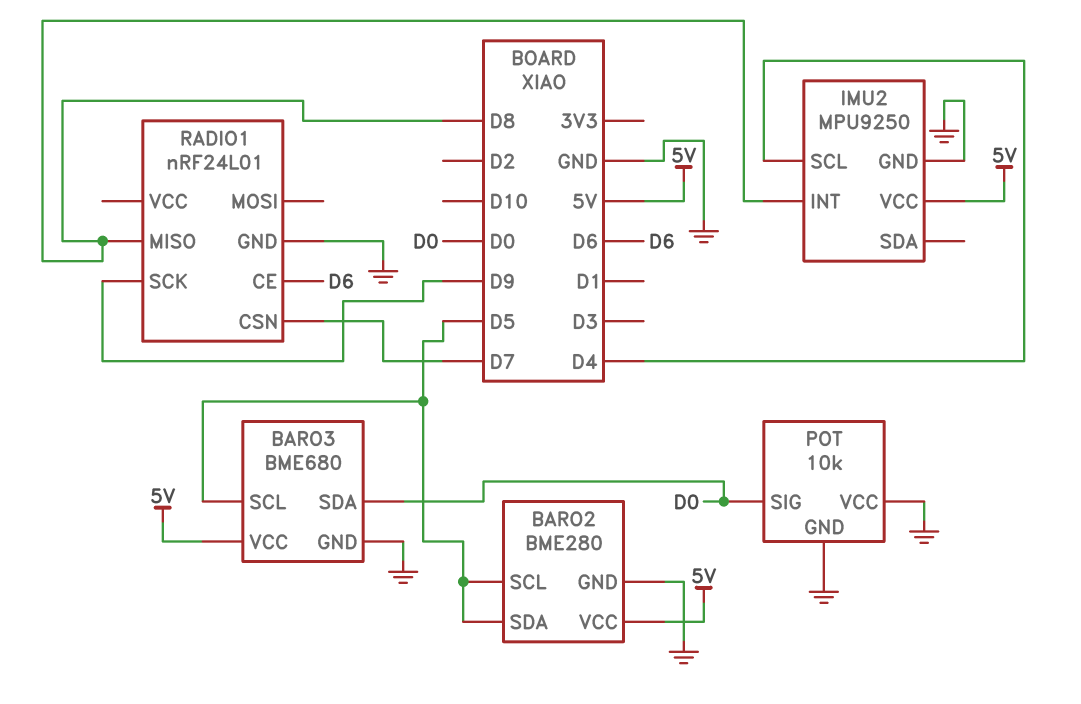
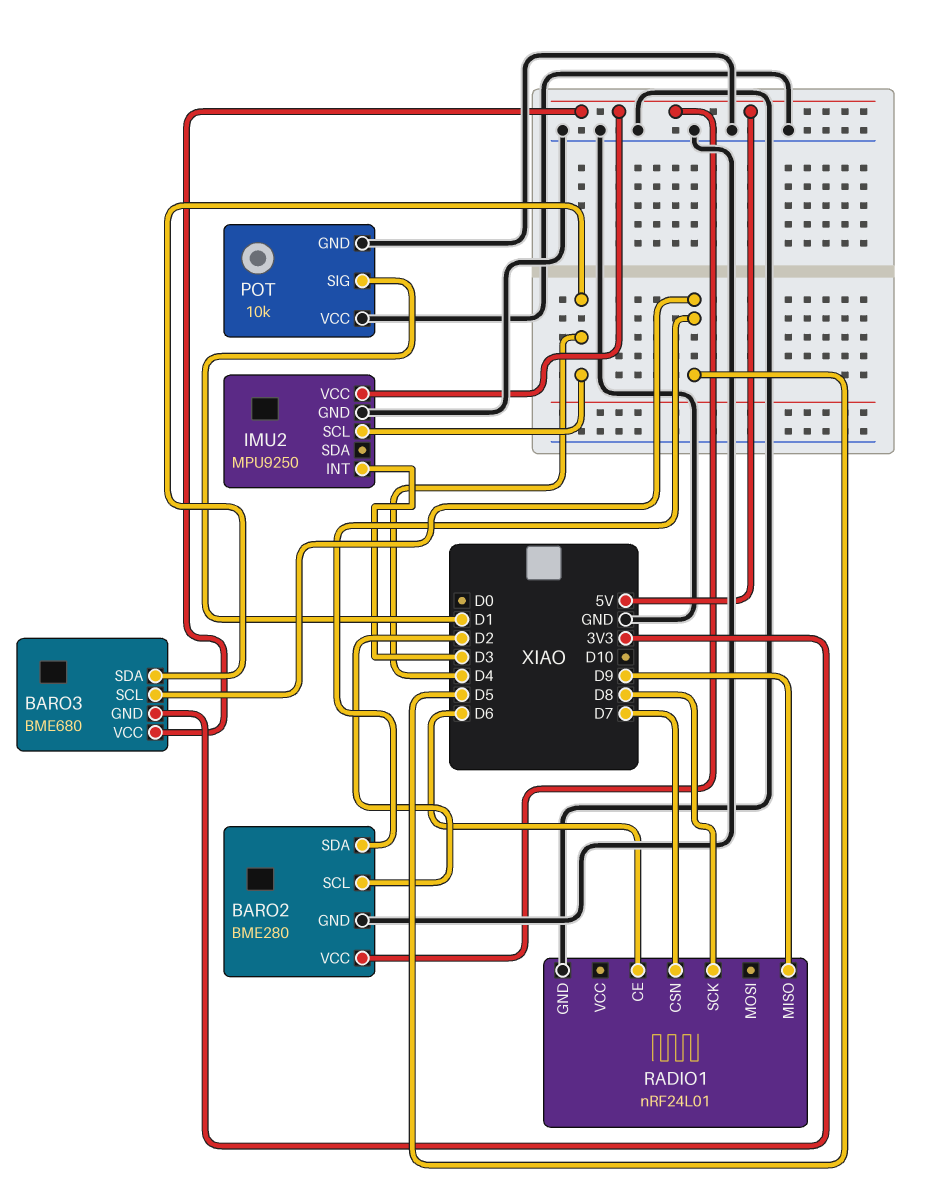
BARO2 pin SCL: D5 -> D2
BARO3 pin GND: GND -> 3V3
BARO3 pin SDA: D0 -> D4
IMU2 pin INT: D8 -> D3
POT pin SIG: D0 -> D1
RADIO1 pin MISO: D8 -> D9
RADIO1 pin SCK: D9 -> D8

